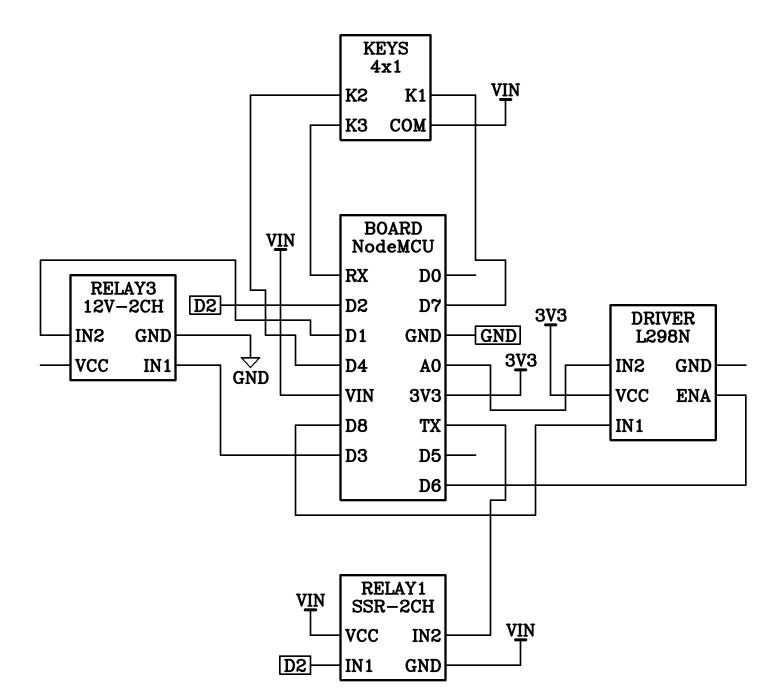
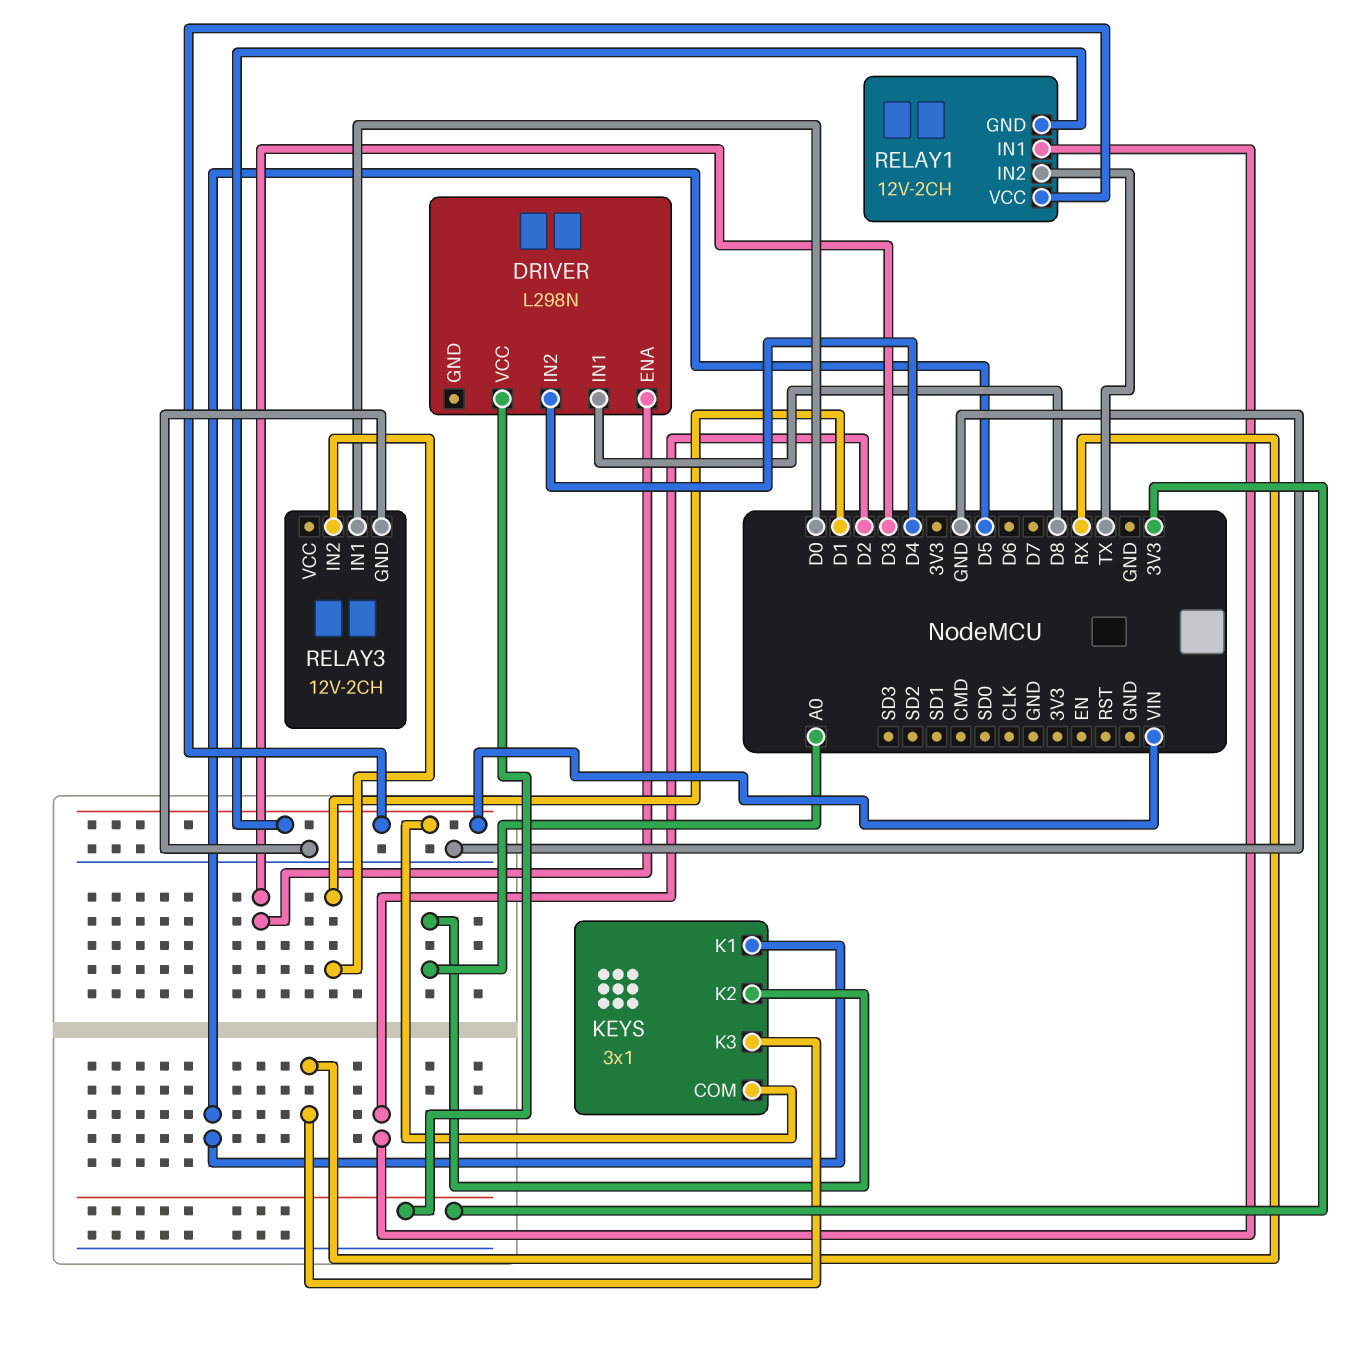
DRIVER pin ENA: D6 -> D3
DRIVER pin IN2: A0 -> D4
KEYS: 4x1 -> 3x1
KEYS pin K1: D7 -> D5
KEYS pin K2: D4 -> A0
RELAY1: SSR-2CH -> 12V-2CH
RELAY3 pin IN1: D3 -> D0

